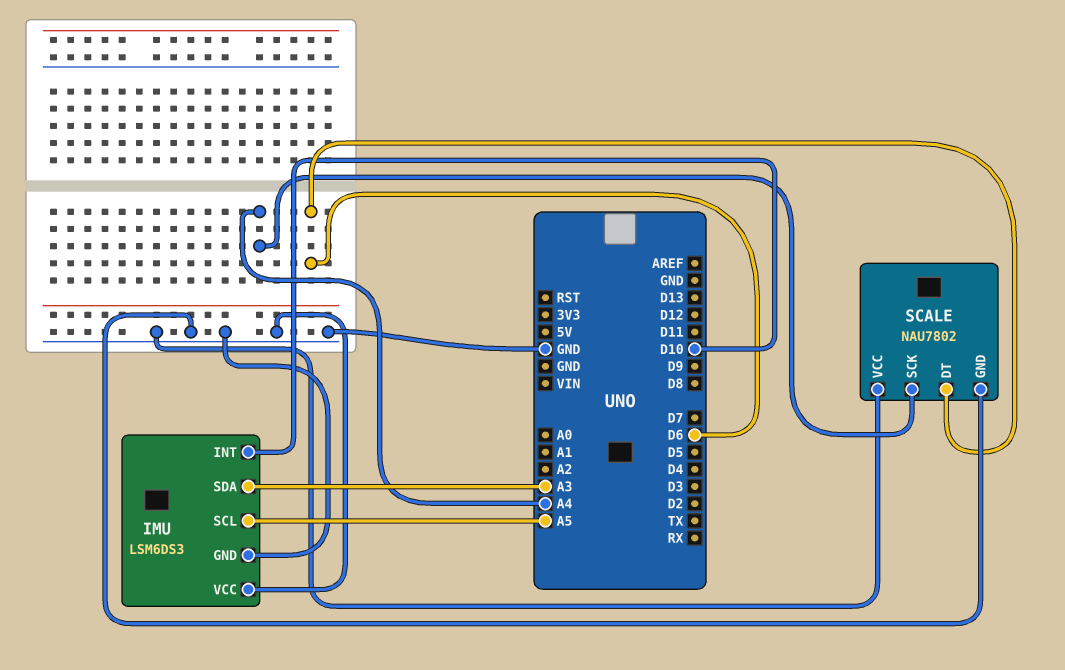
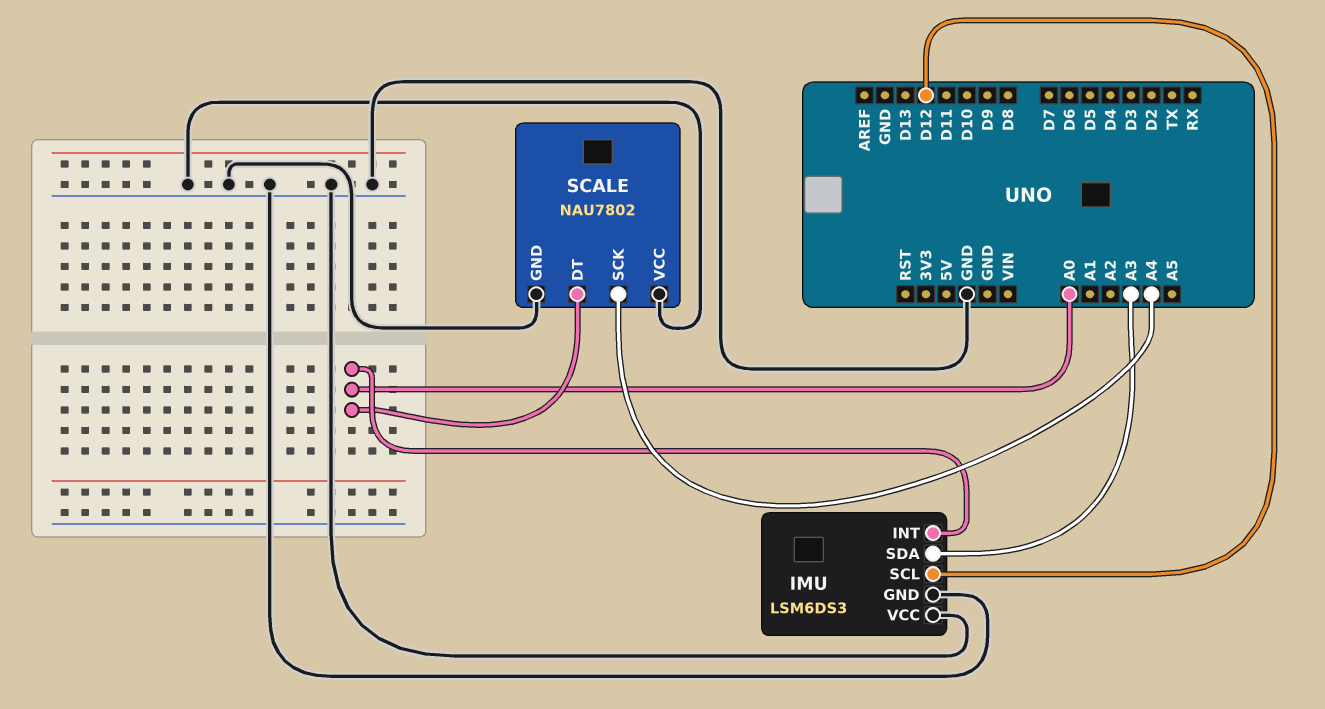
IMU pin INT: D10 -> A0
IMU pin SCL: A5 -> D12
SCALE pin DT: D6 -> A0

